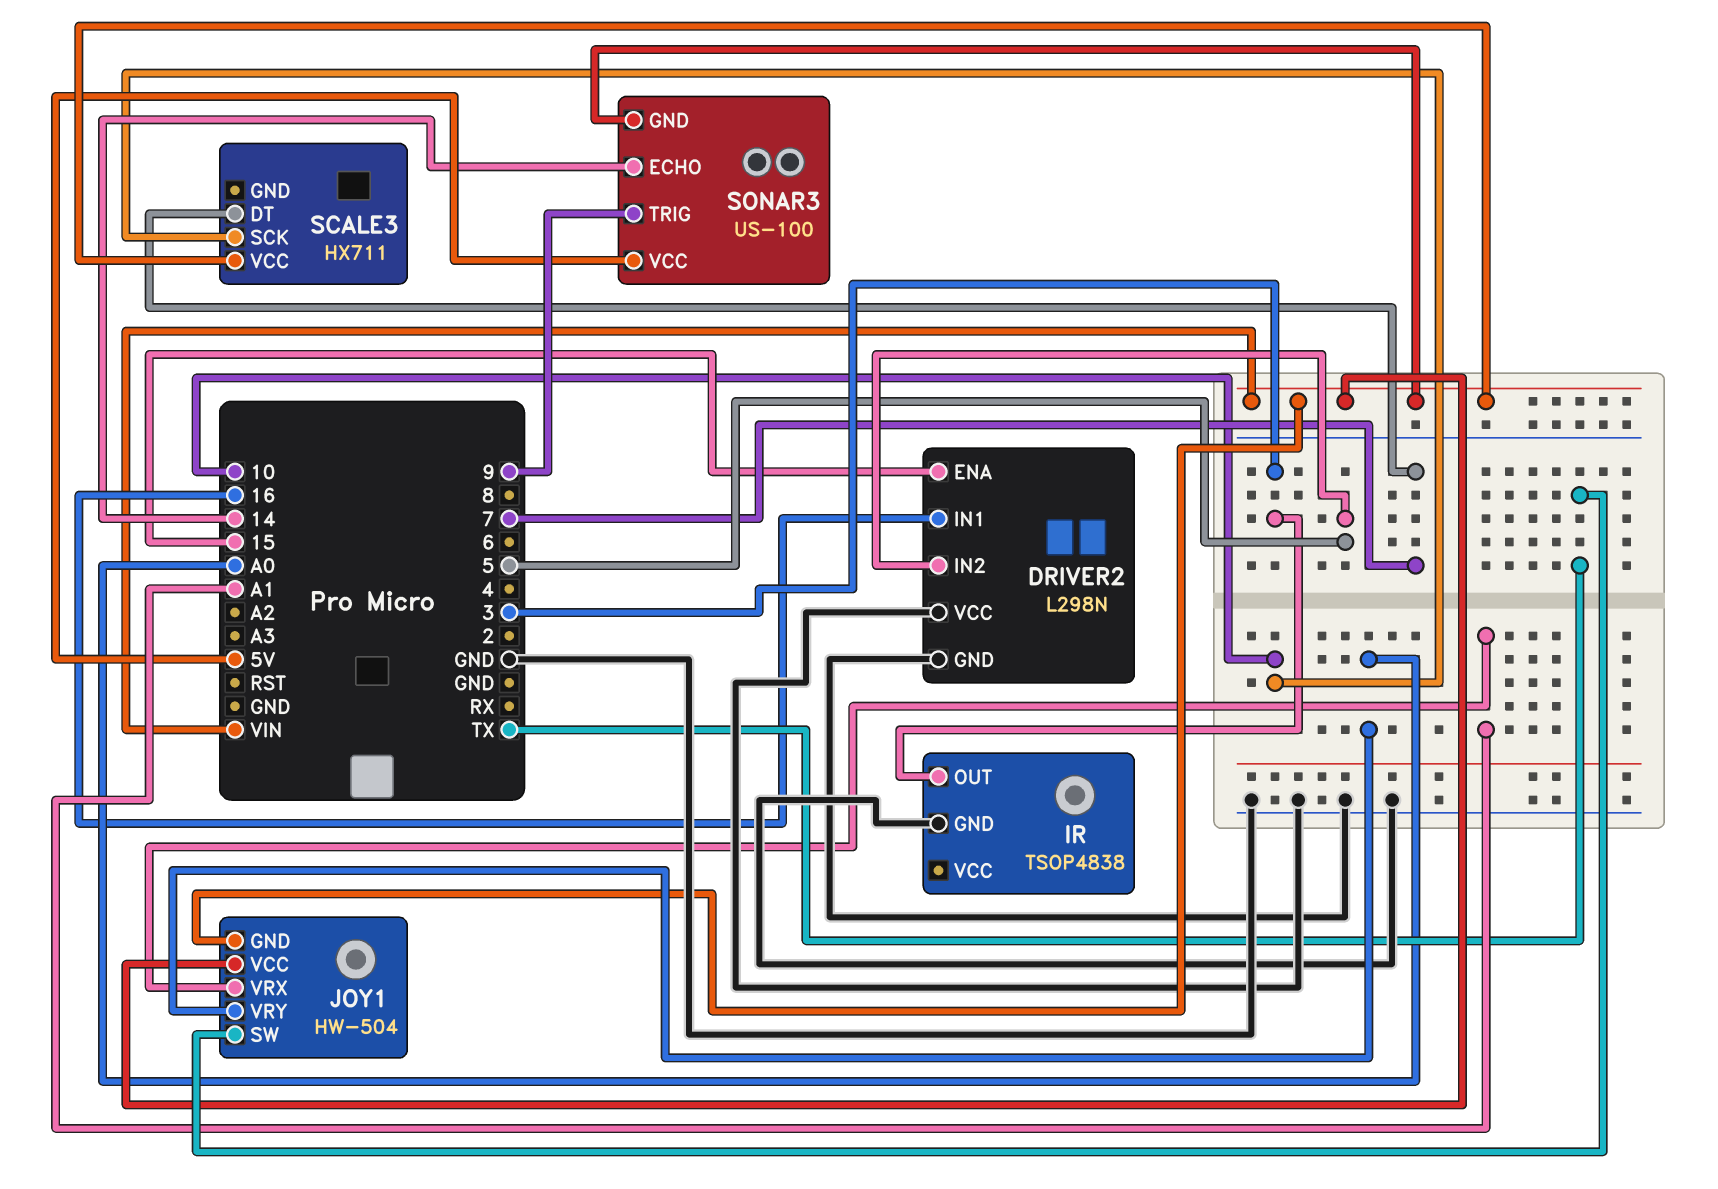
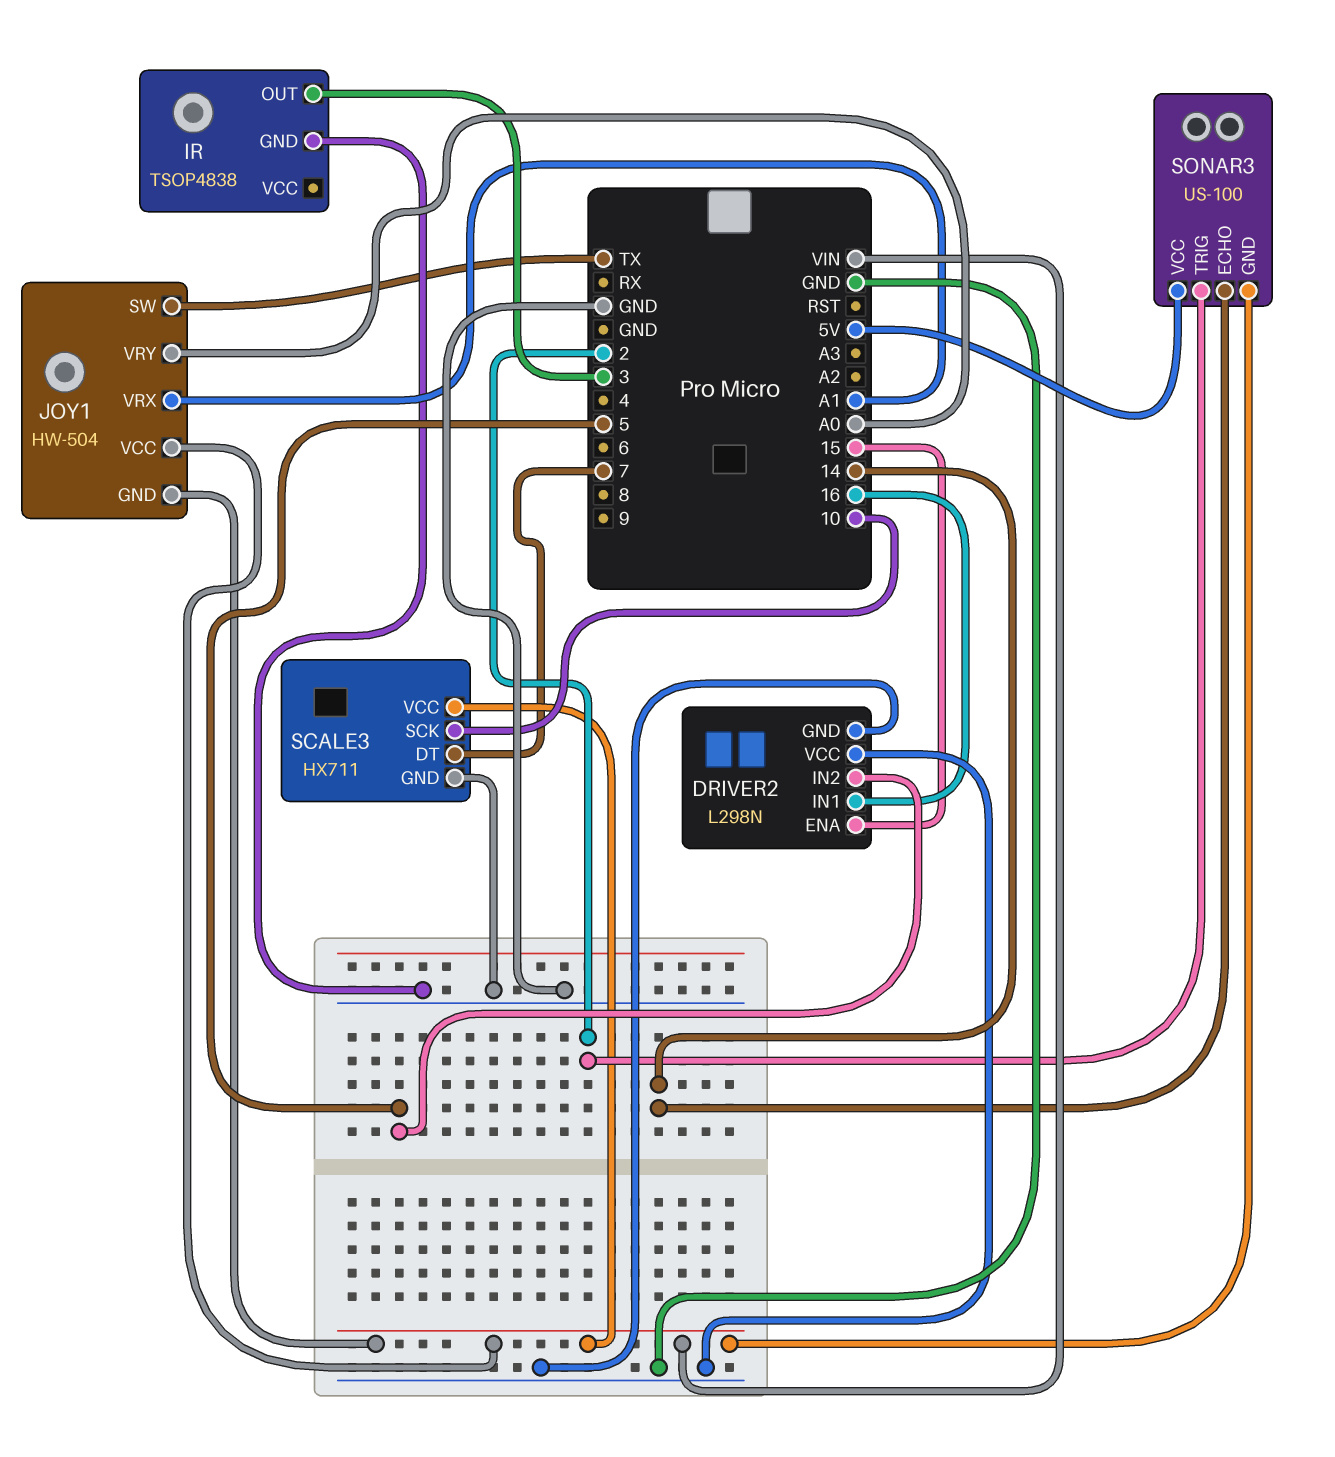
SCALE3 pin GND: none -> GND
SONAR3 pin TRIG: 9 -> 2

